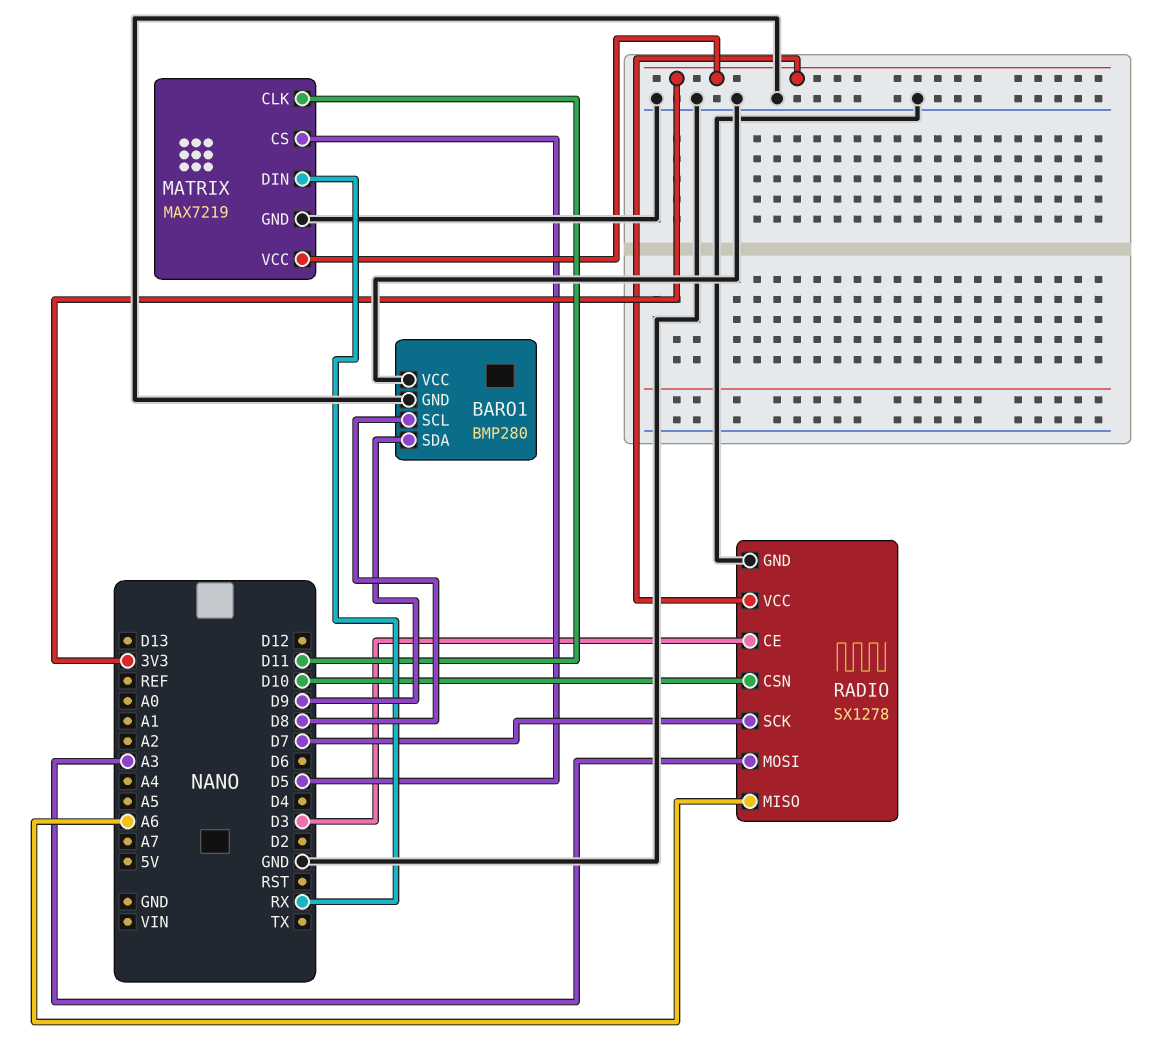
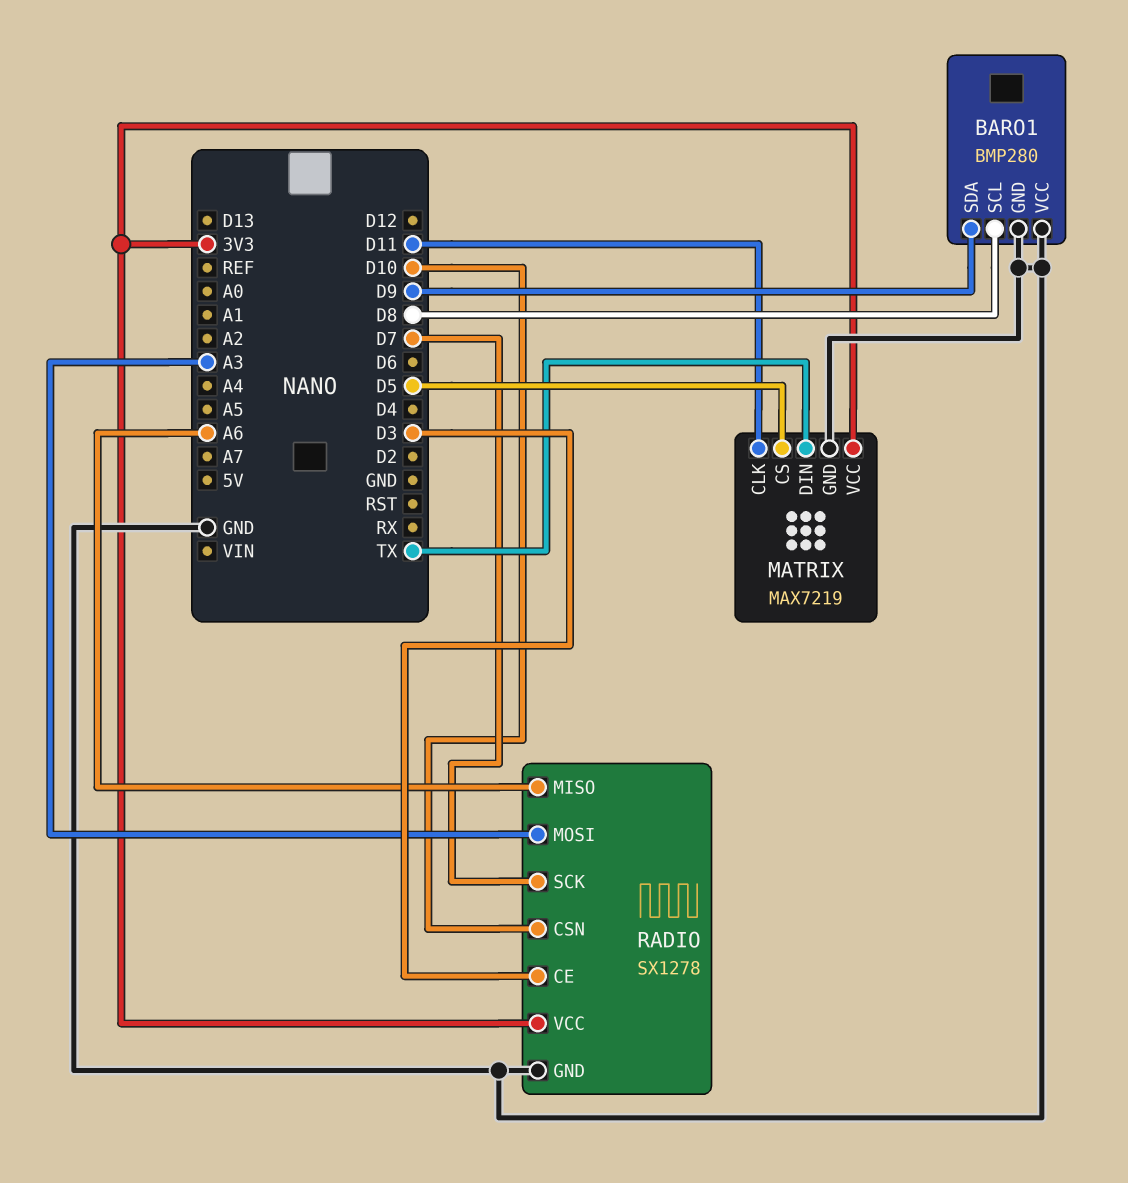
MATRIX pin DIN: RX -> TX

